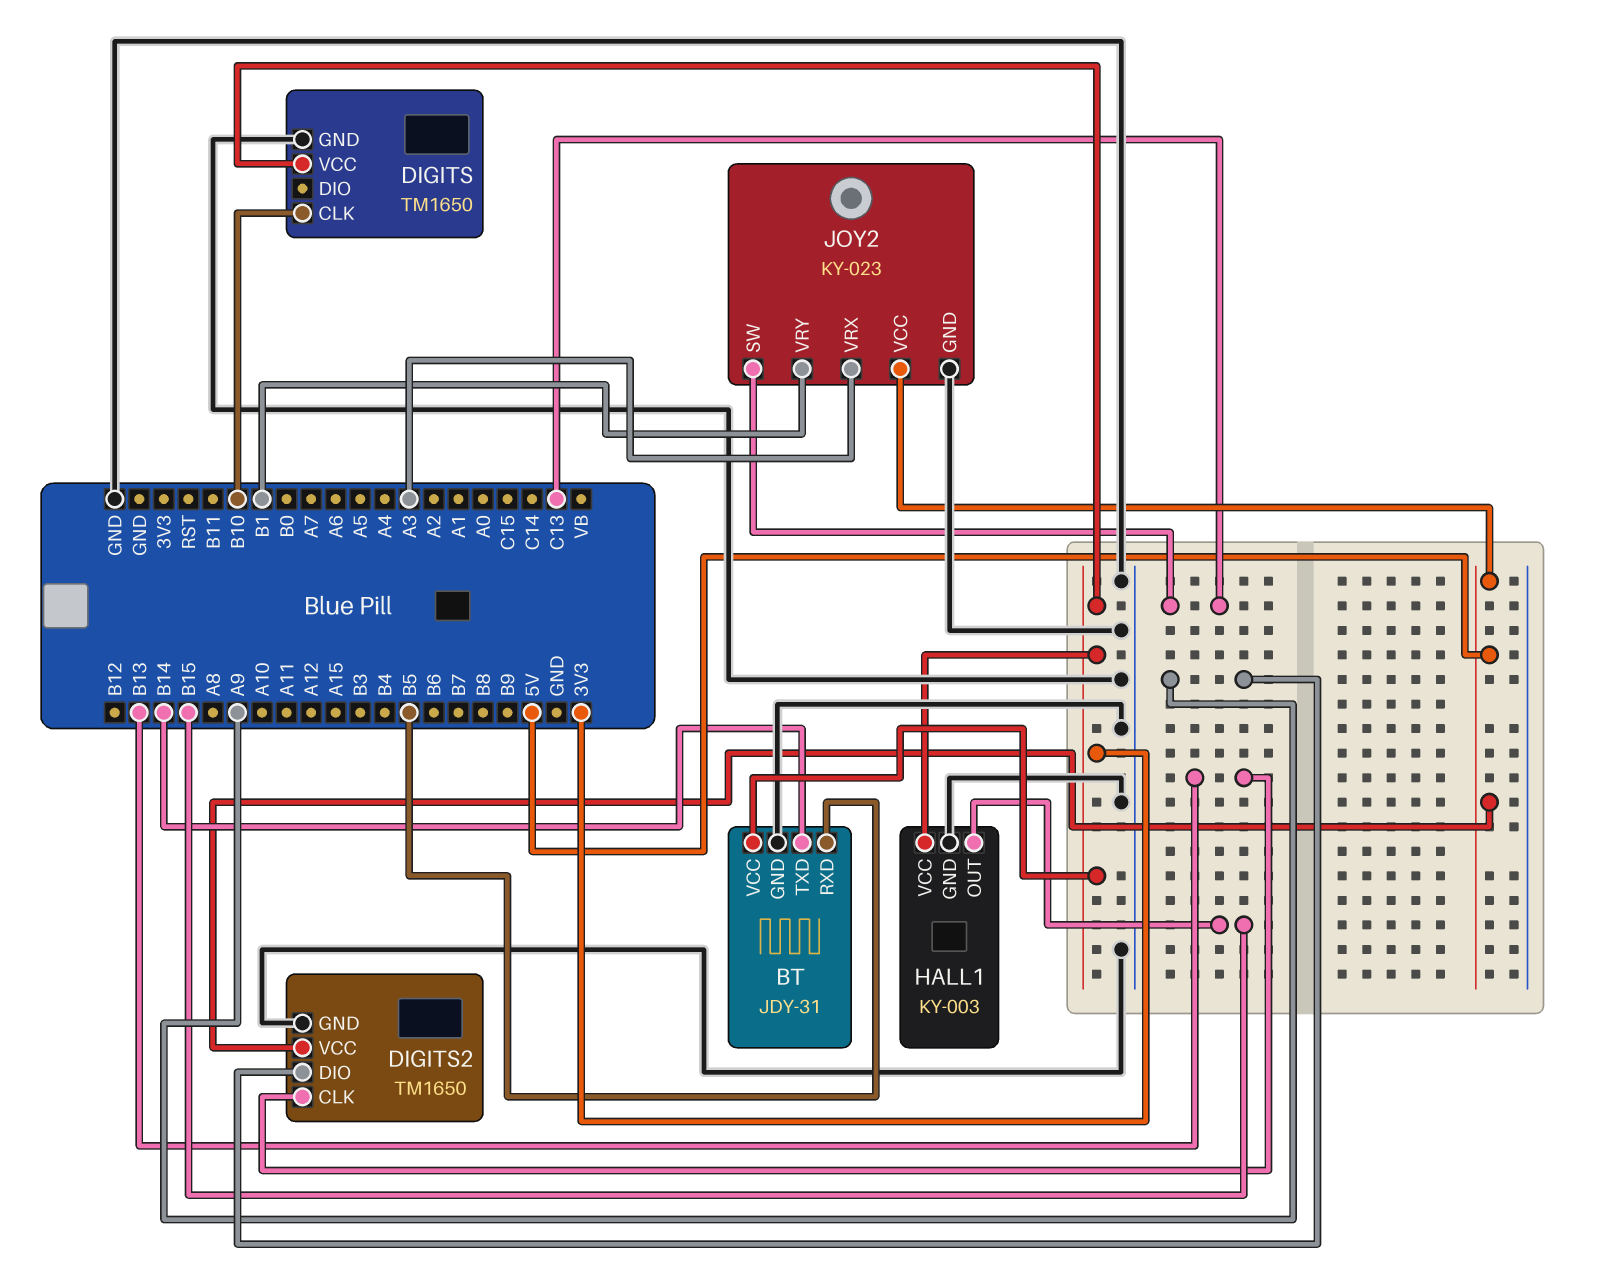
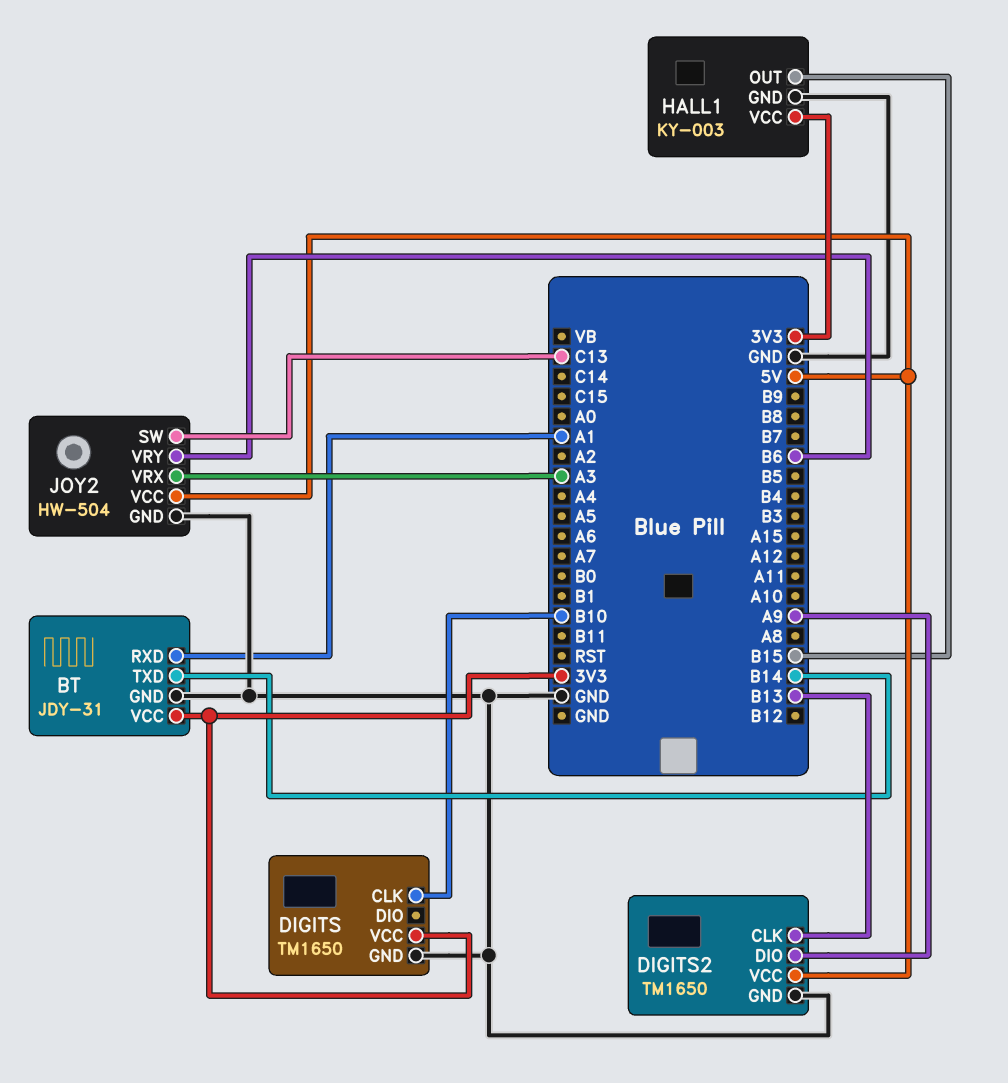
BT pin RXD: B5 -> A1
JOY2: KY-023 -> HW-504
JOY2 pin VRY: B1 -> B6

